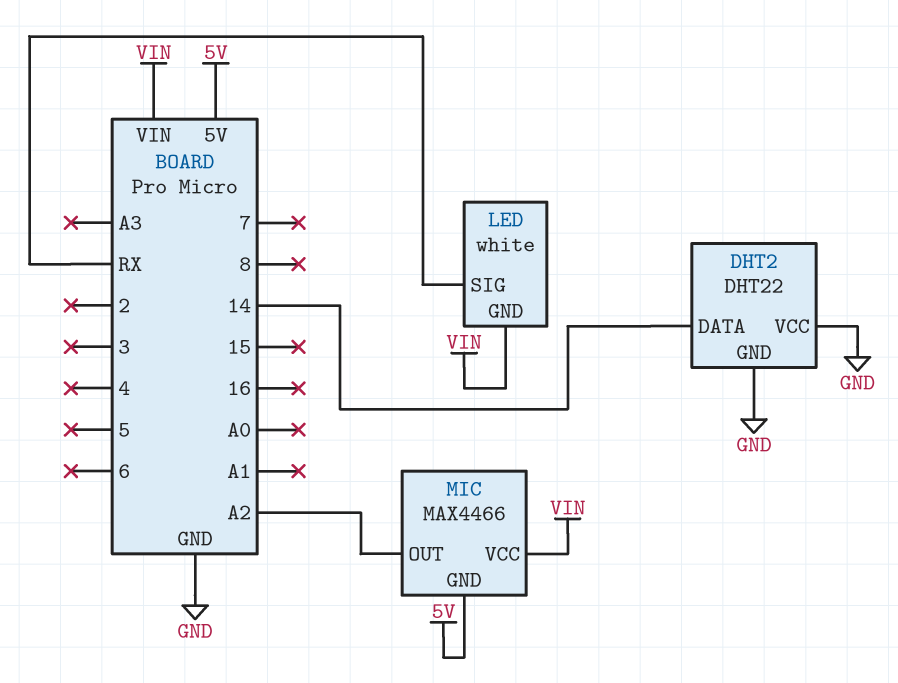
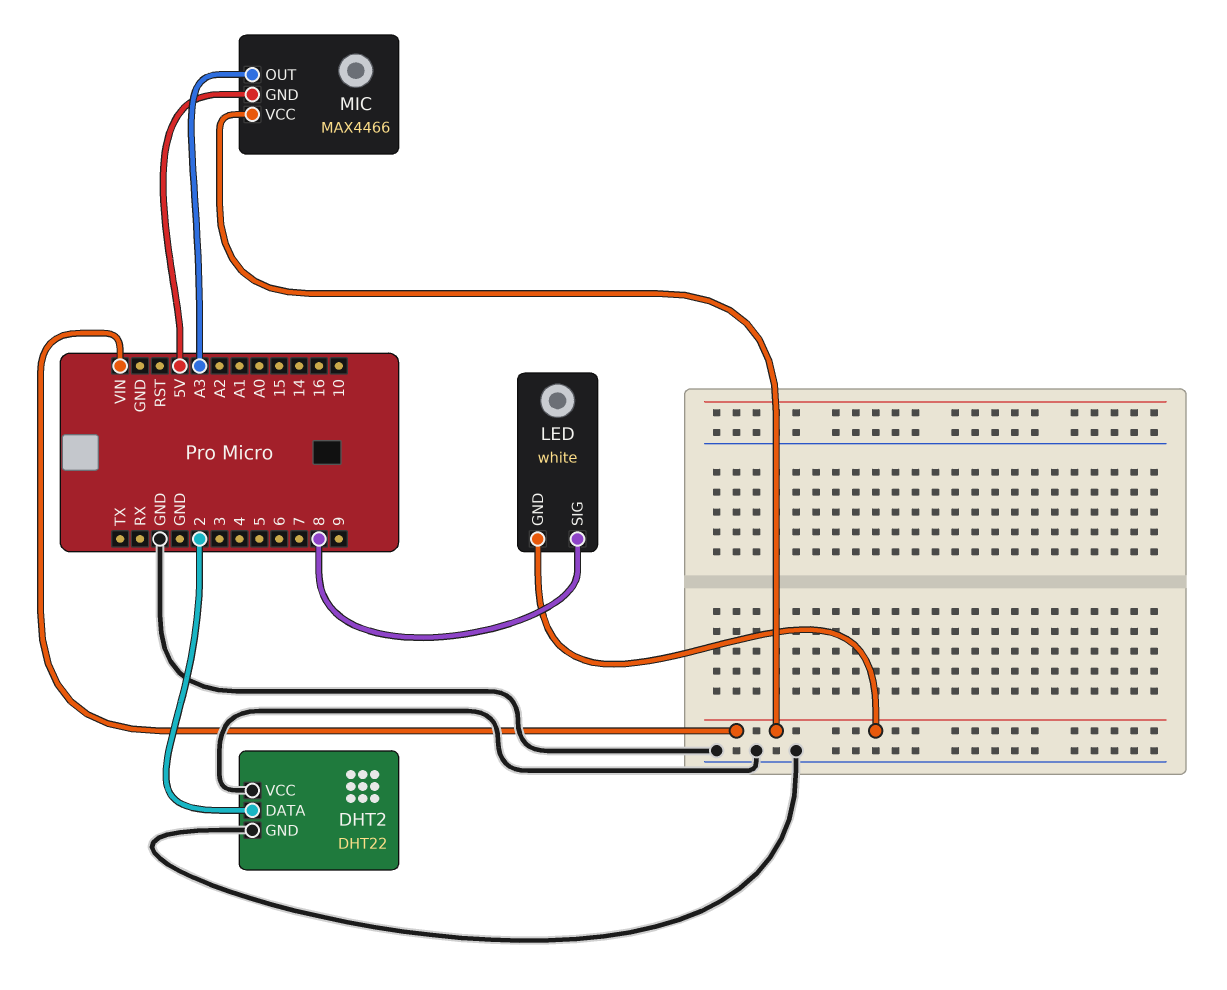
DHT2 pin DATA: 14 -> 2
LED pin SIG: RX -> 8
MIC pin OUT: A2 -> A3

